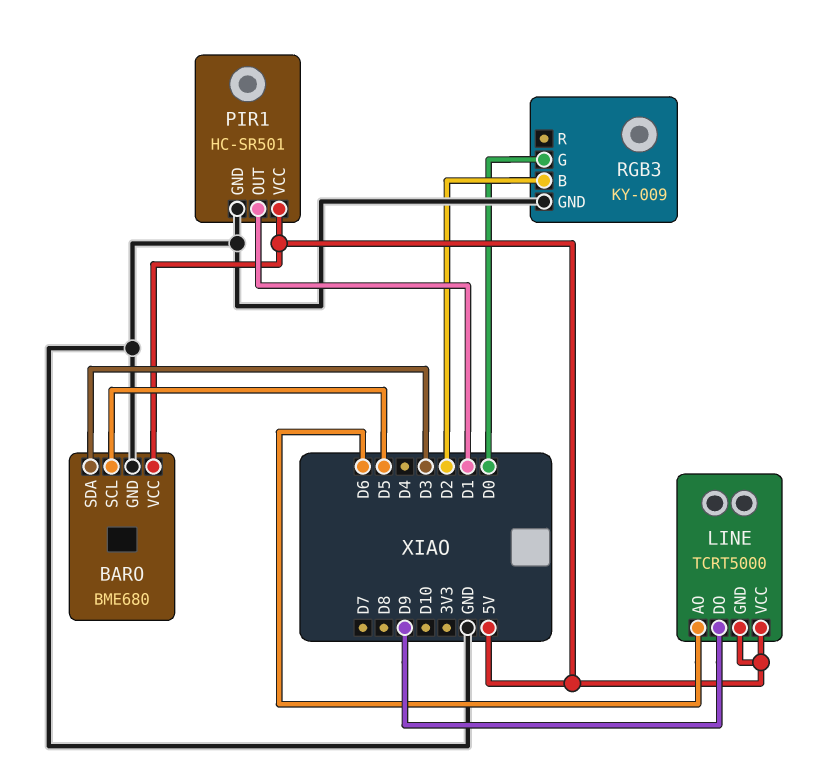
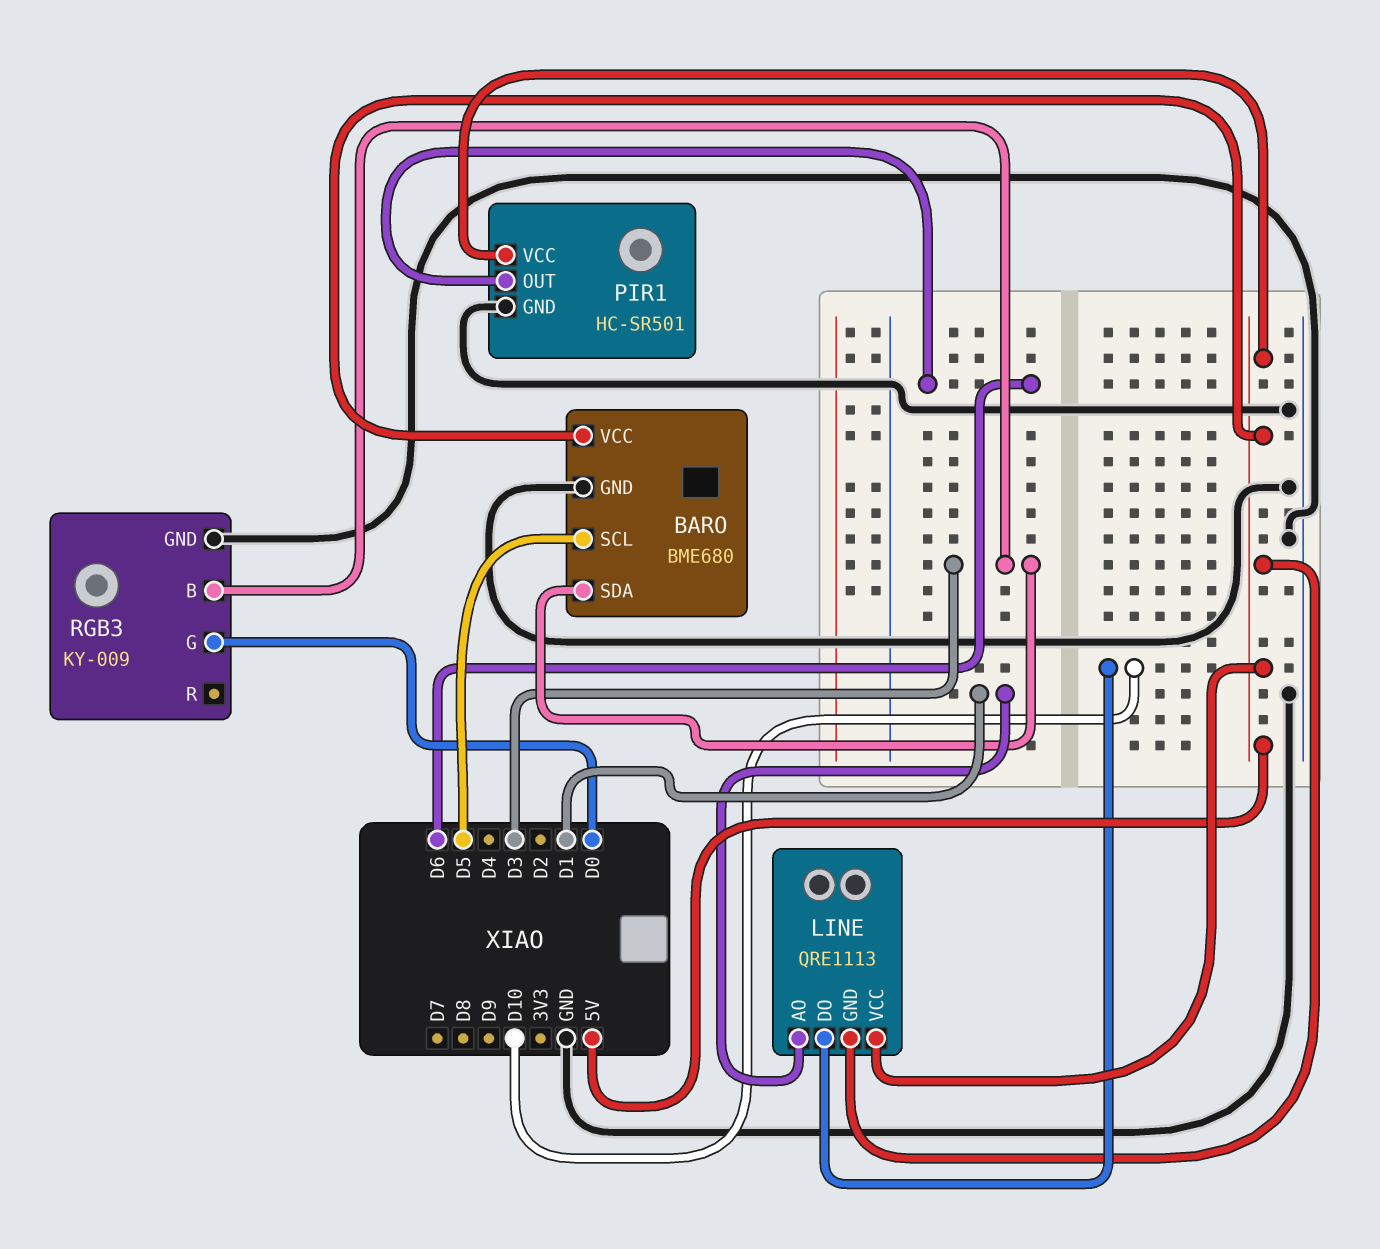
LINE: TCRT5000 -> QRE1113
LINE pin AO: D6 -> D1
LINE pin DO: D9 -> D10
PIR1 pin OUT: D1 -> D6
RGB3 pin B: D2 -> D3

